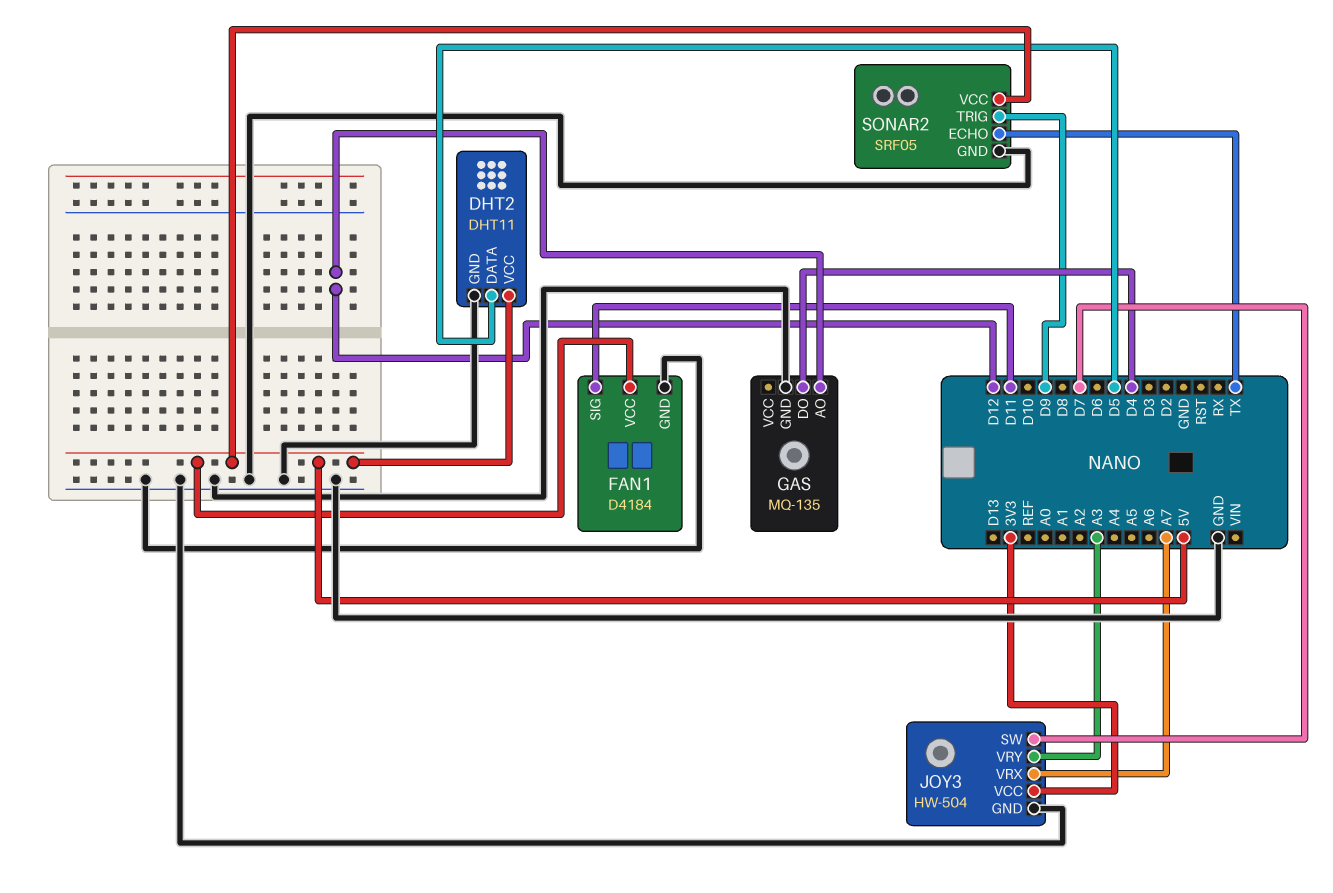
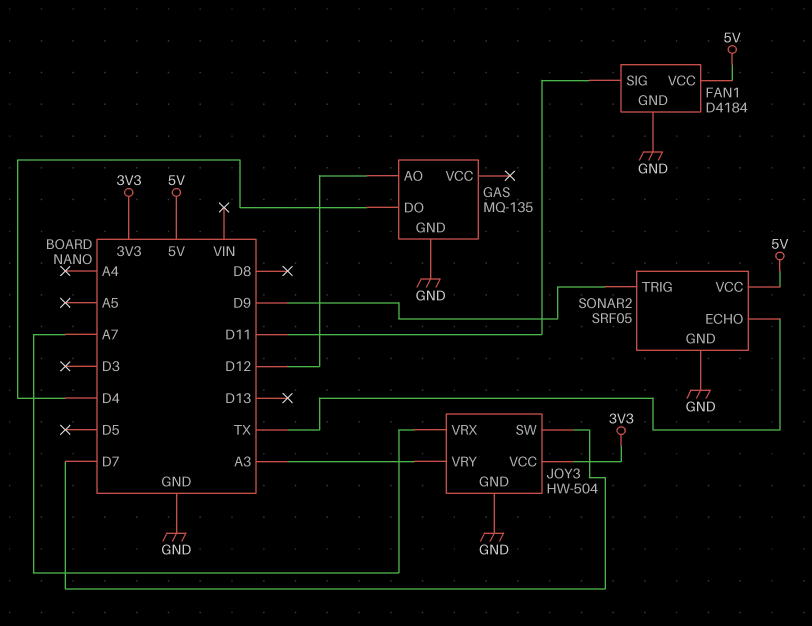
DHT2: DHT11 -> none
DHT2 pin DATA: D5 -> none
DHT2 pin GND: GND -> none
DHT2 pin VCC: 5V -> none

